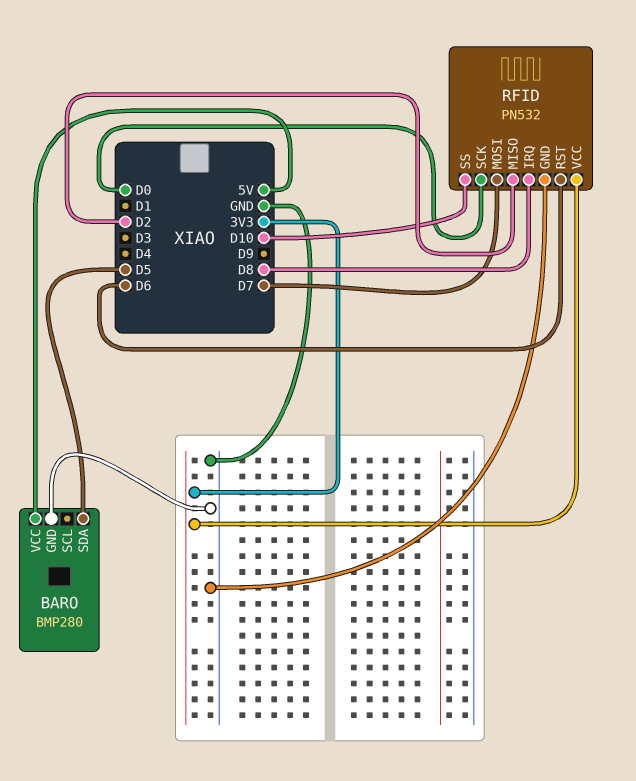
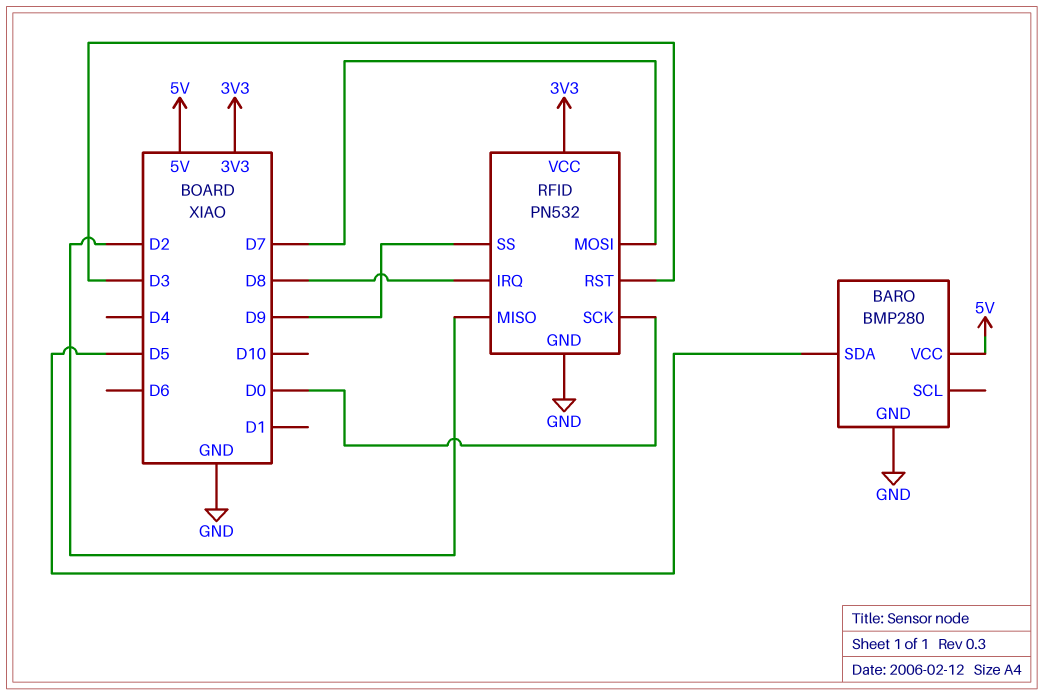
RFID pin RST: D6 -> D3
RFID pin SS: D10 -> D9

